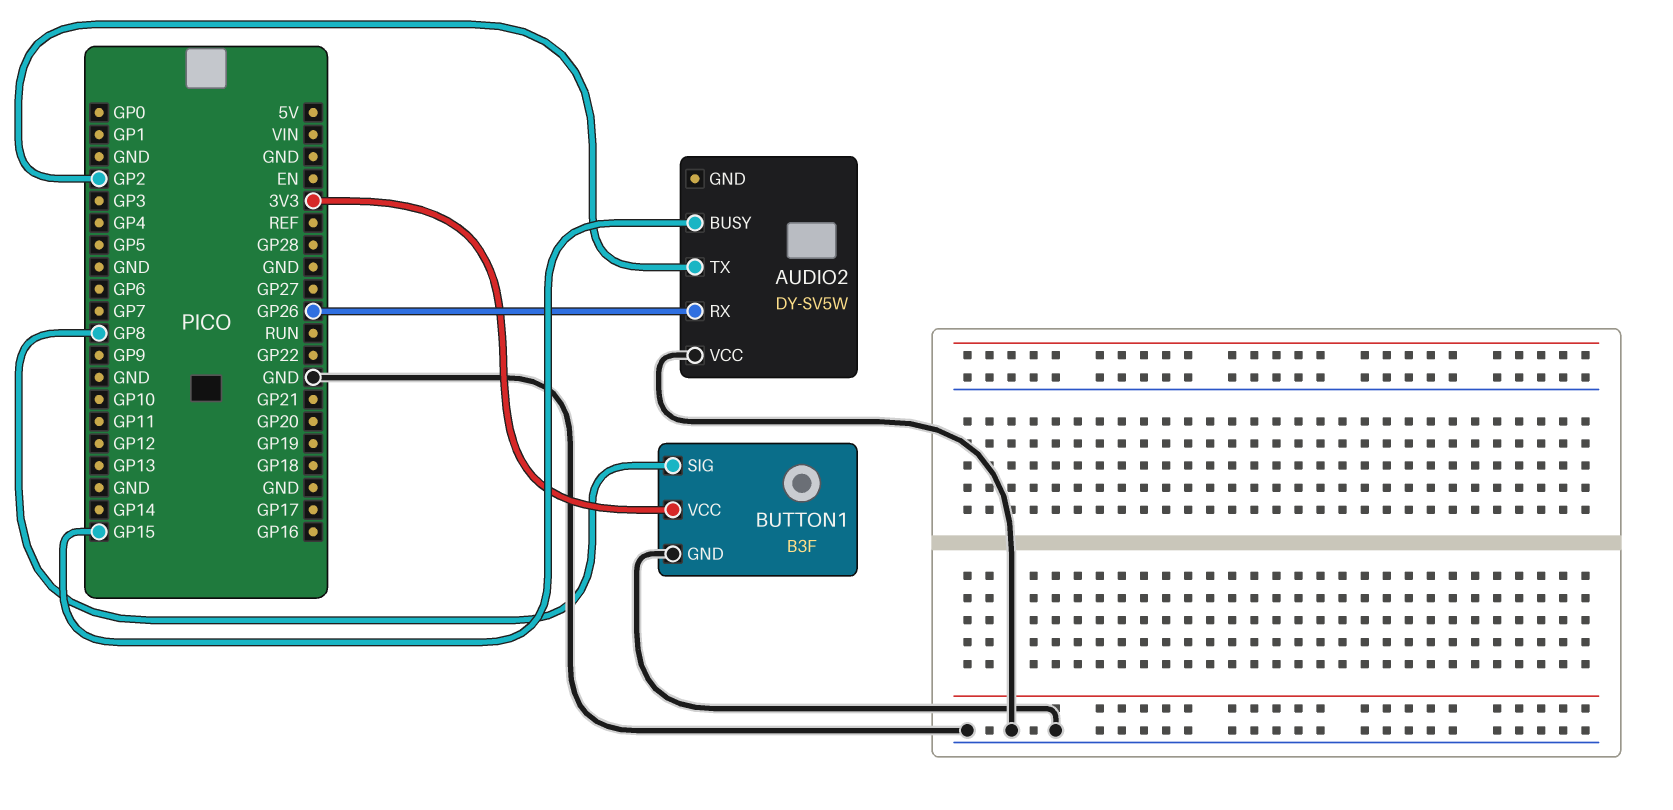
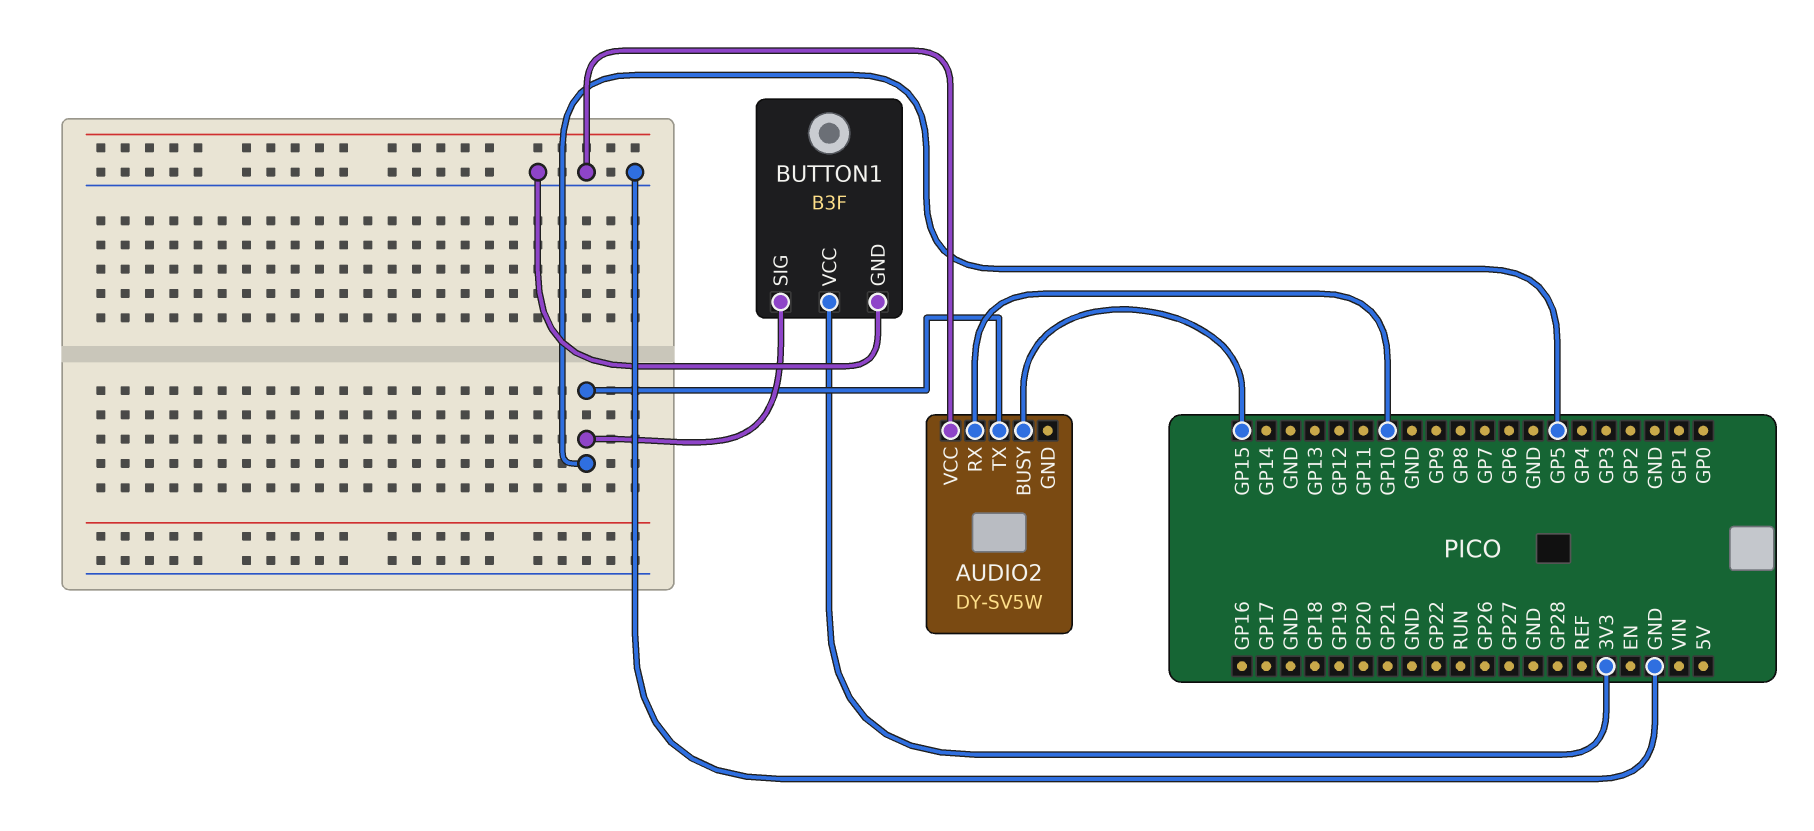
AUDIO2 pin RX: GP26 -> GP10
AUDIO2 pin TX: GP2 -> GP5
BUTTON1 pin SIG: GP8 -> GP5

